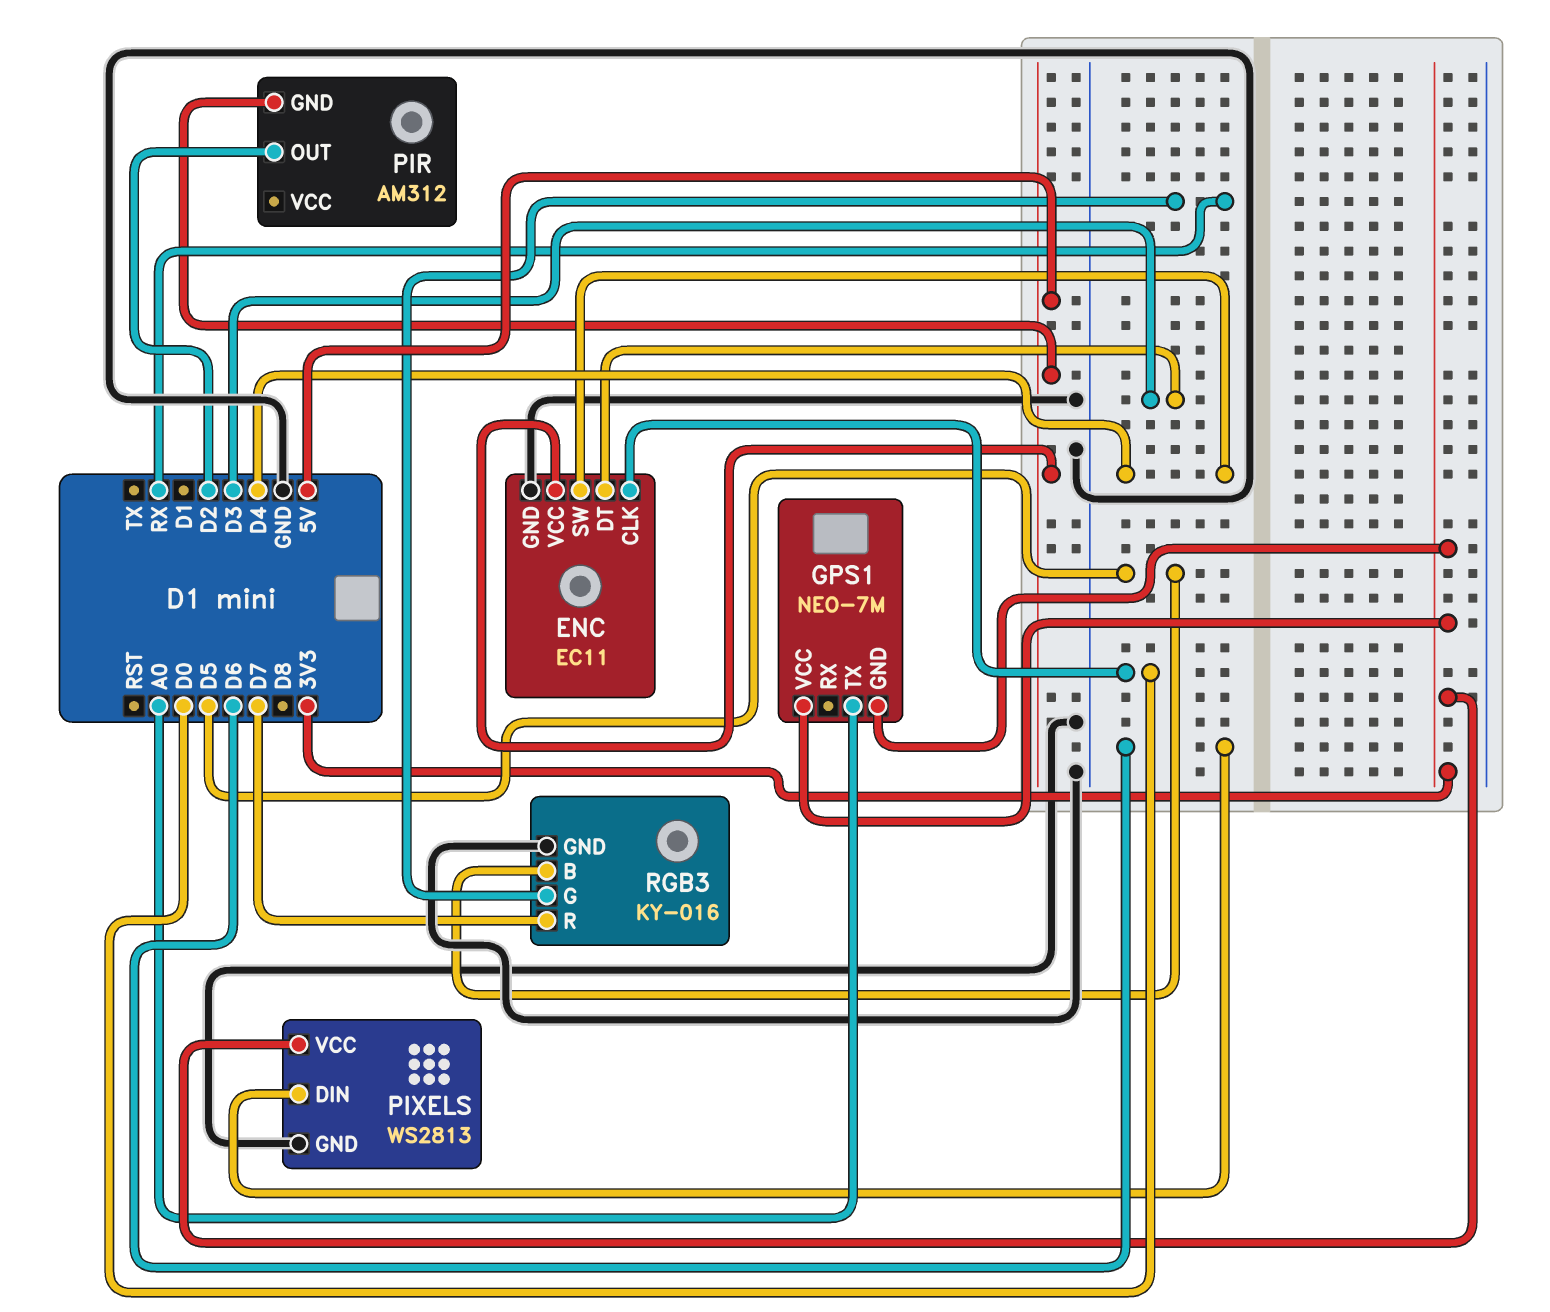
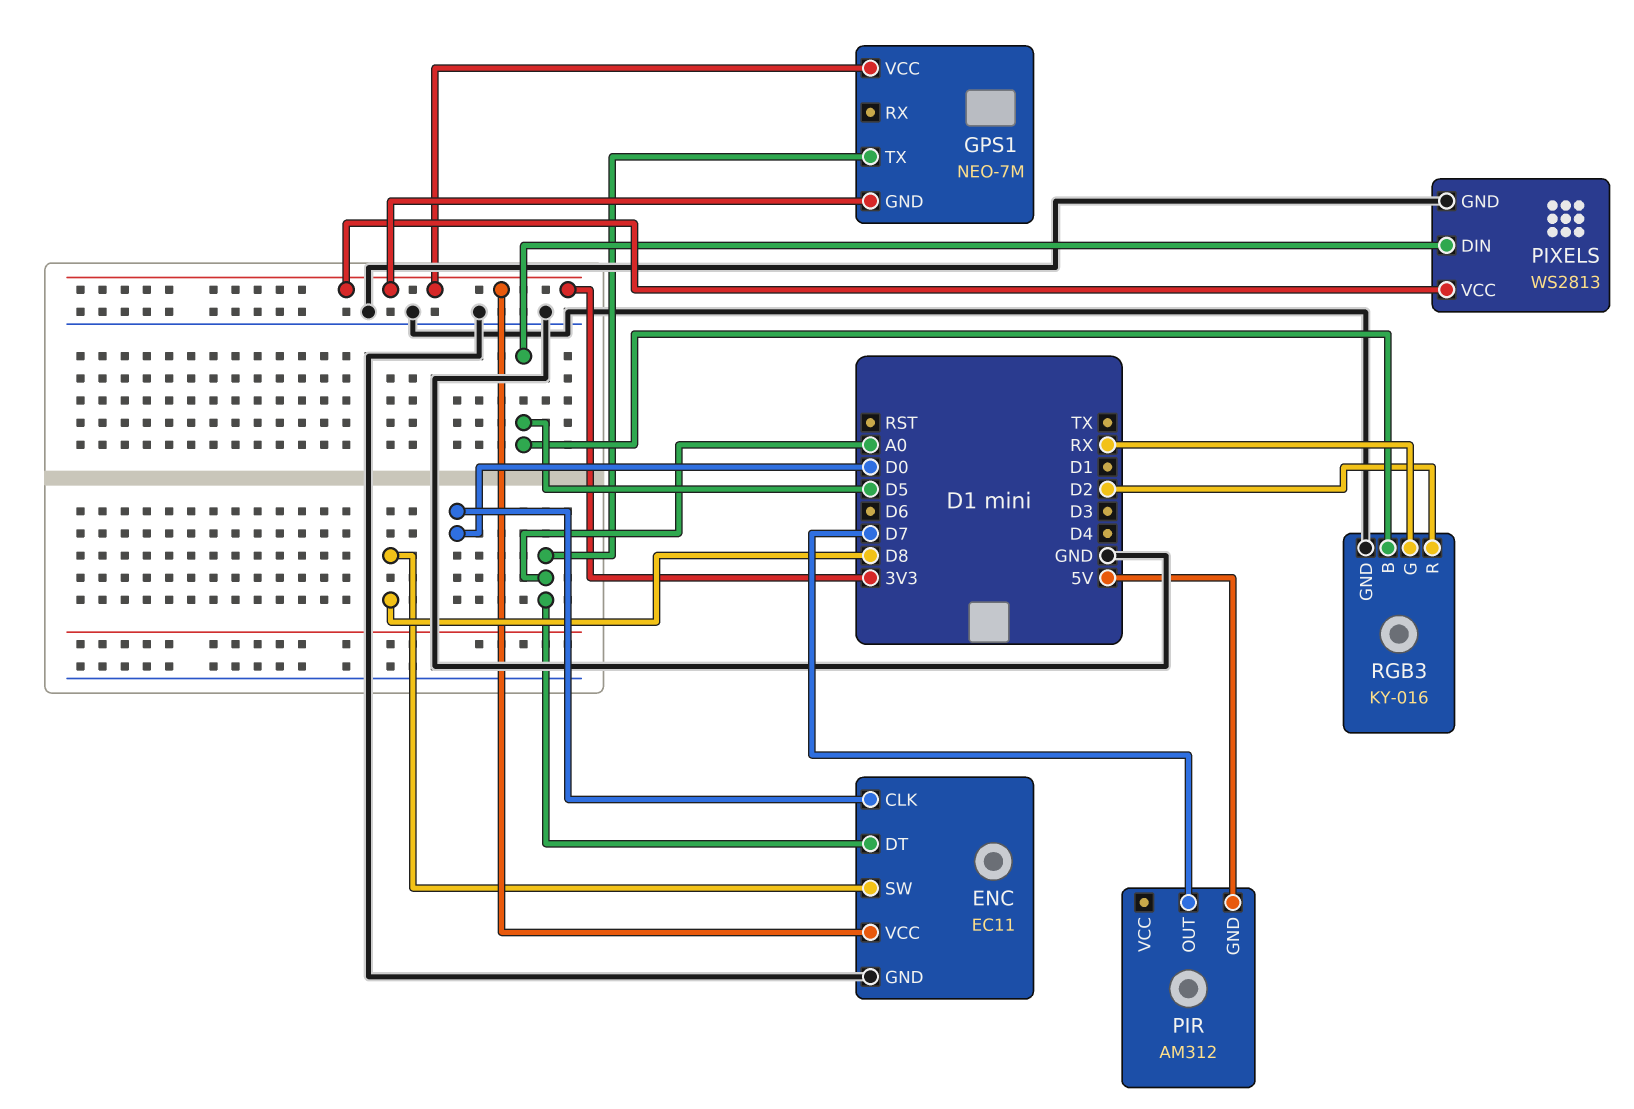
ENC pin DT: D3 -> A0
ENC pin SW: D4 -> D8
ENC pin VCC: 5V -> 3V3
PIR pin OUT: D2 -> D7
PIXELS pin DIN: D6 -> D5
RGB3 pin R: D7 -> D2

